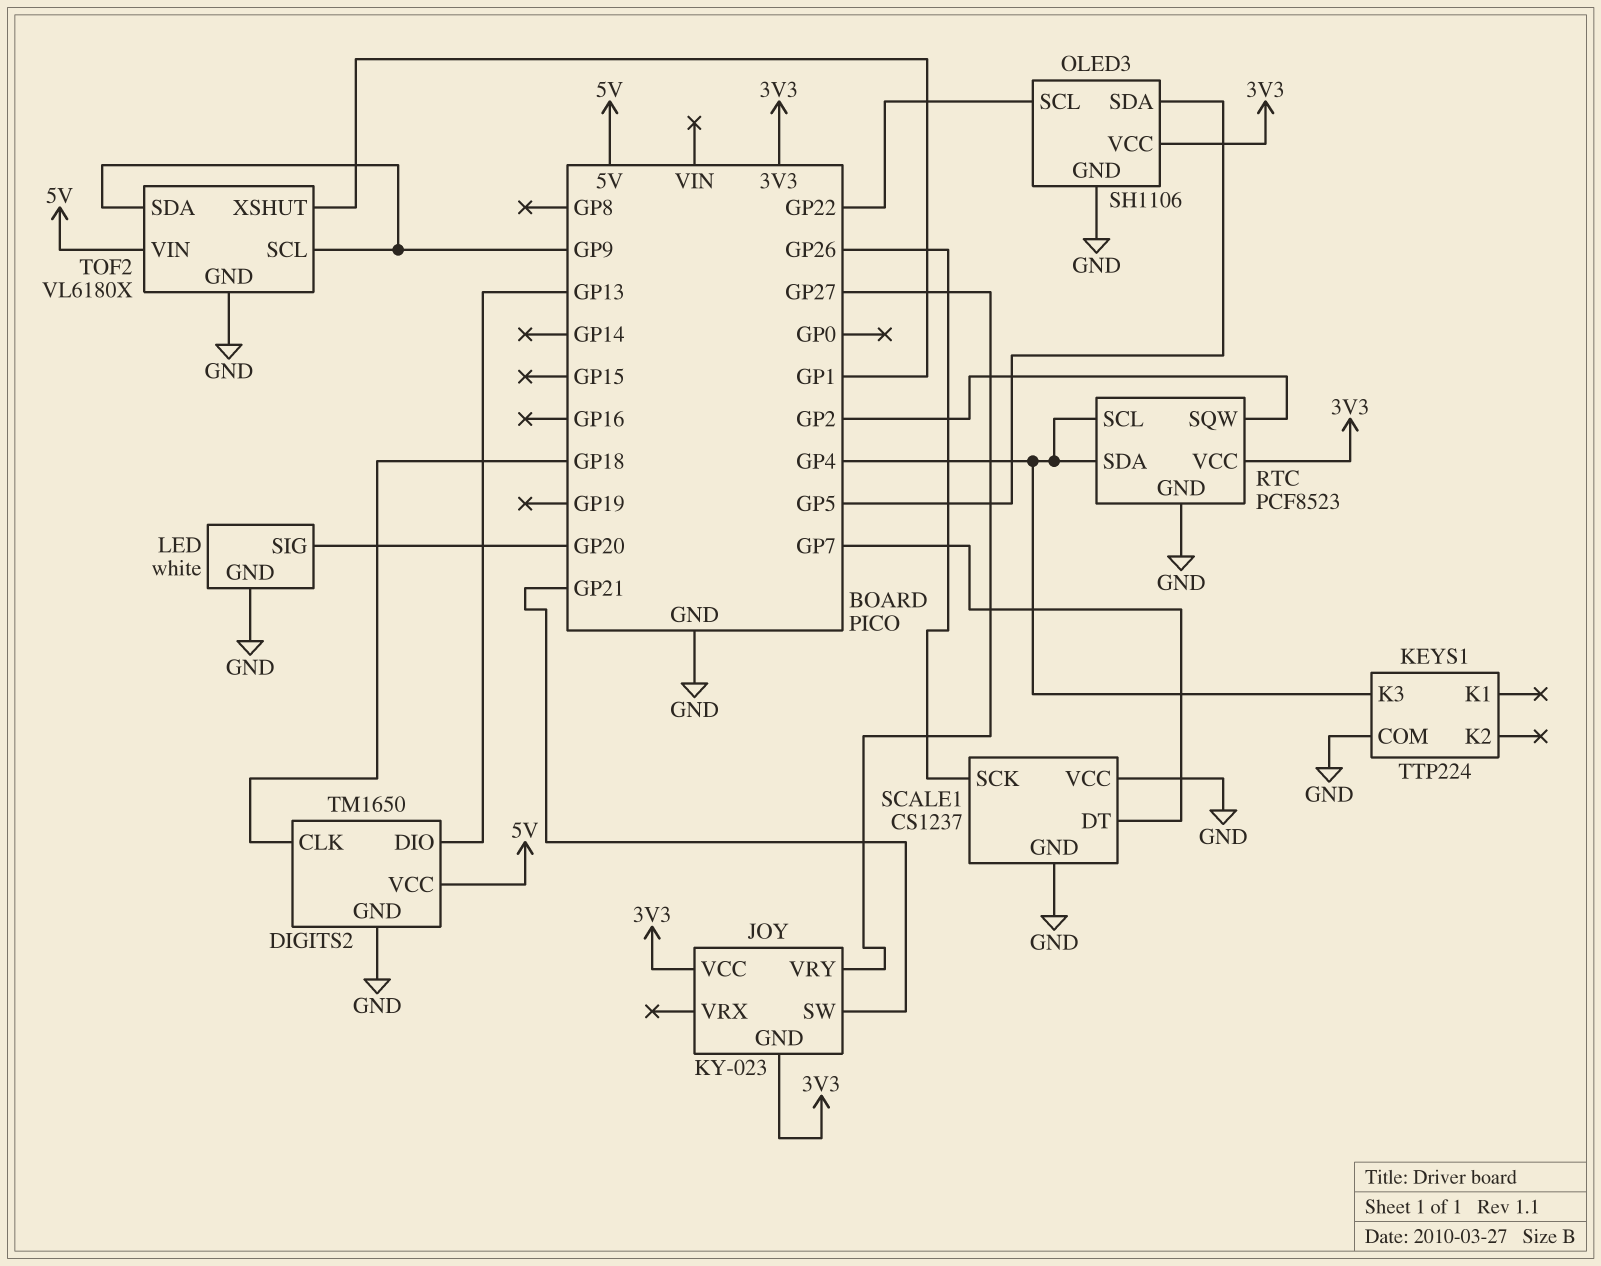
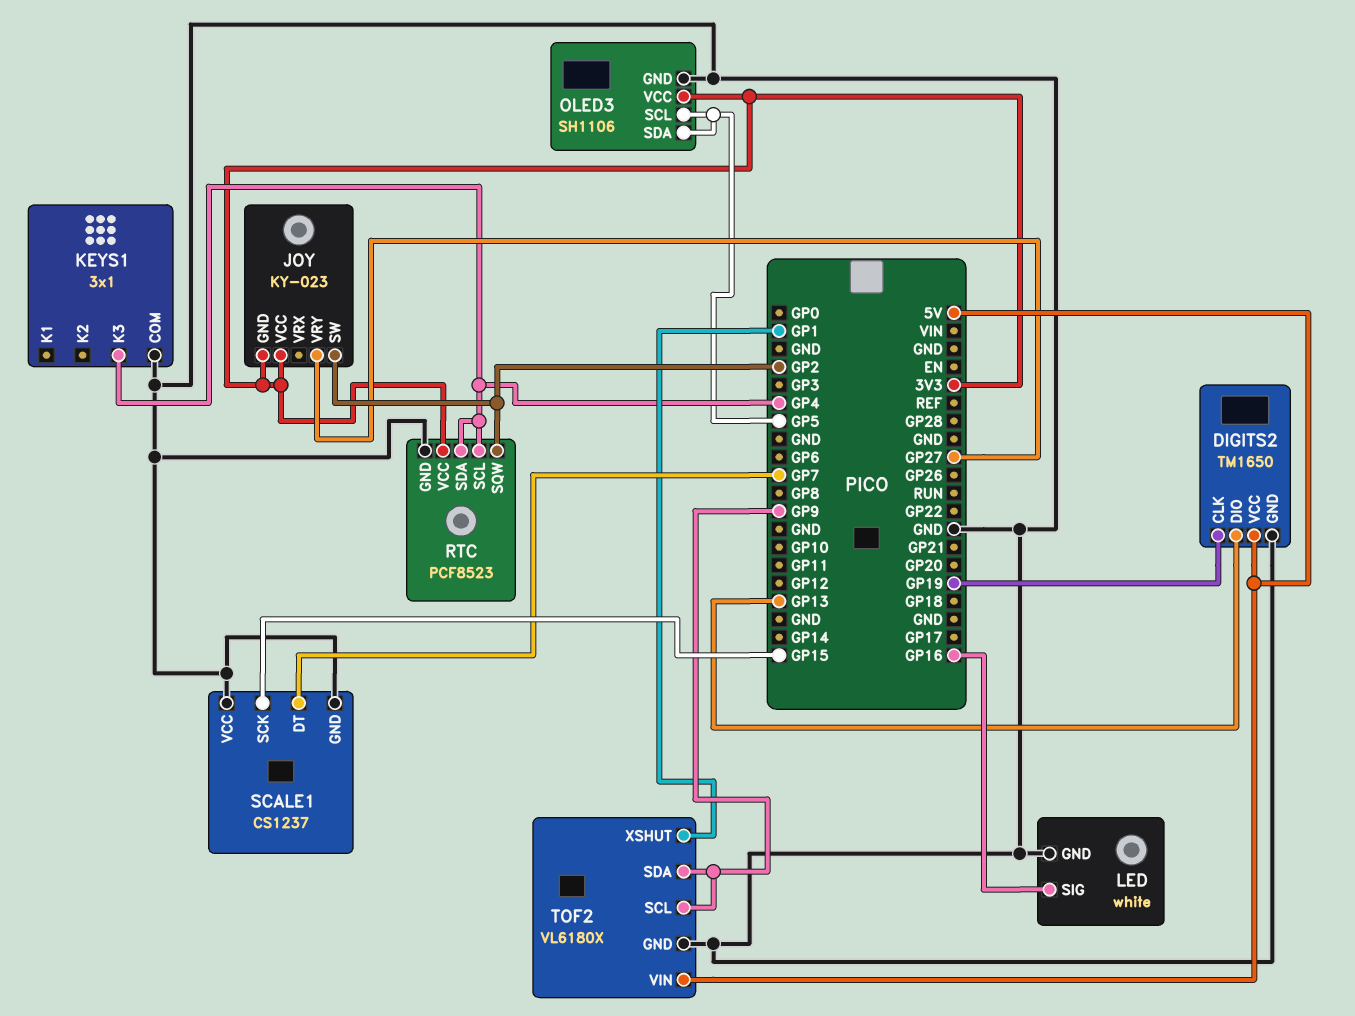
DIGITS2 pin CLK: GP18 -> GP19
JOY pin SW: GP21 -> GP2
KEYS1: TTP224 -> 3x1
LED pin SIG: GP20 -> GP16
OLED3 pin SCL: GP22 -> GP5
SCALE1 pin SCK: GP26 -> GP15

